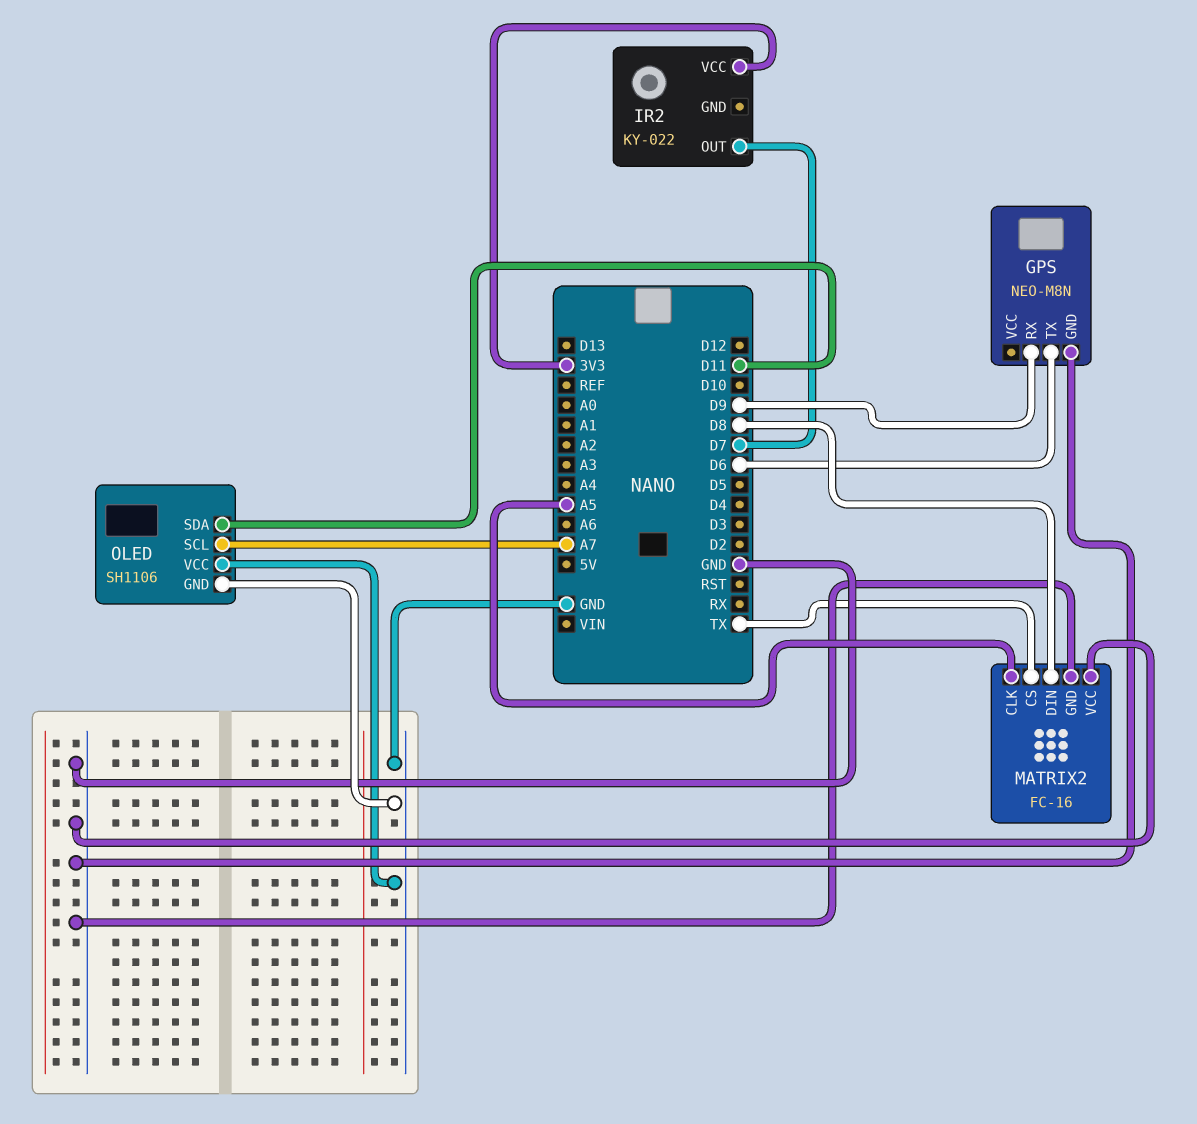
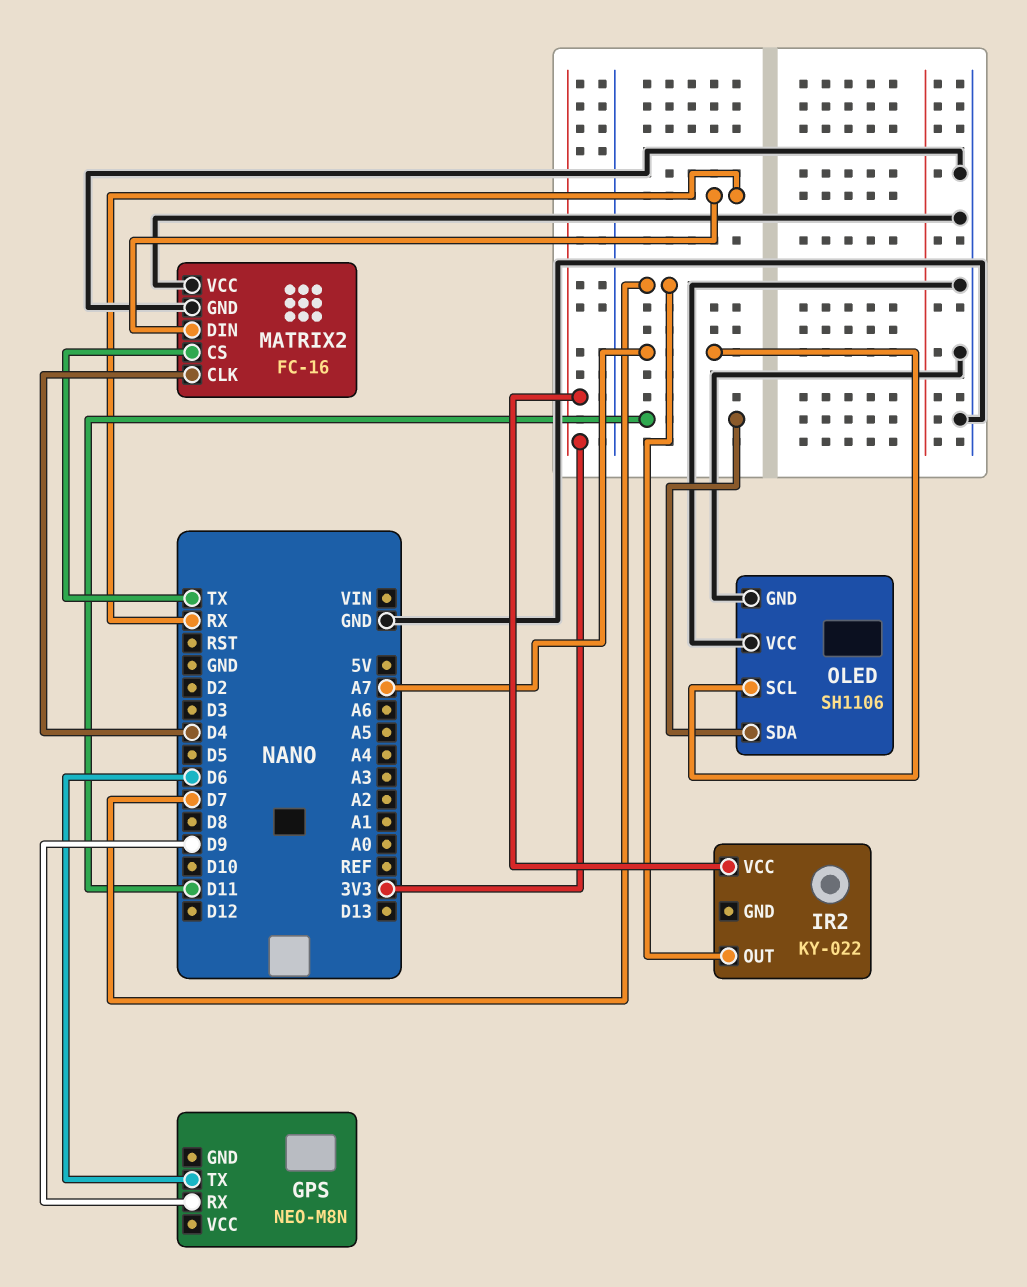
GPS pin GND: GND -> none
MATRIX2 pin CLK: A5 -> D4
MATRIX2 pin DIN: D8 -> RX

